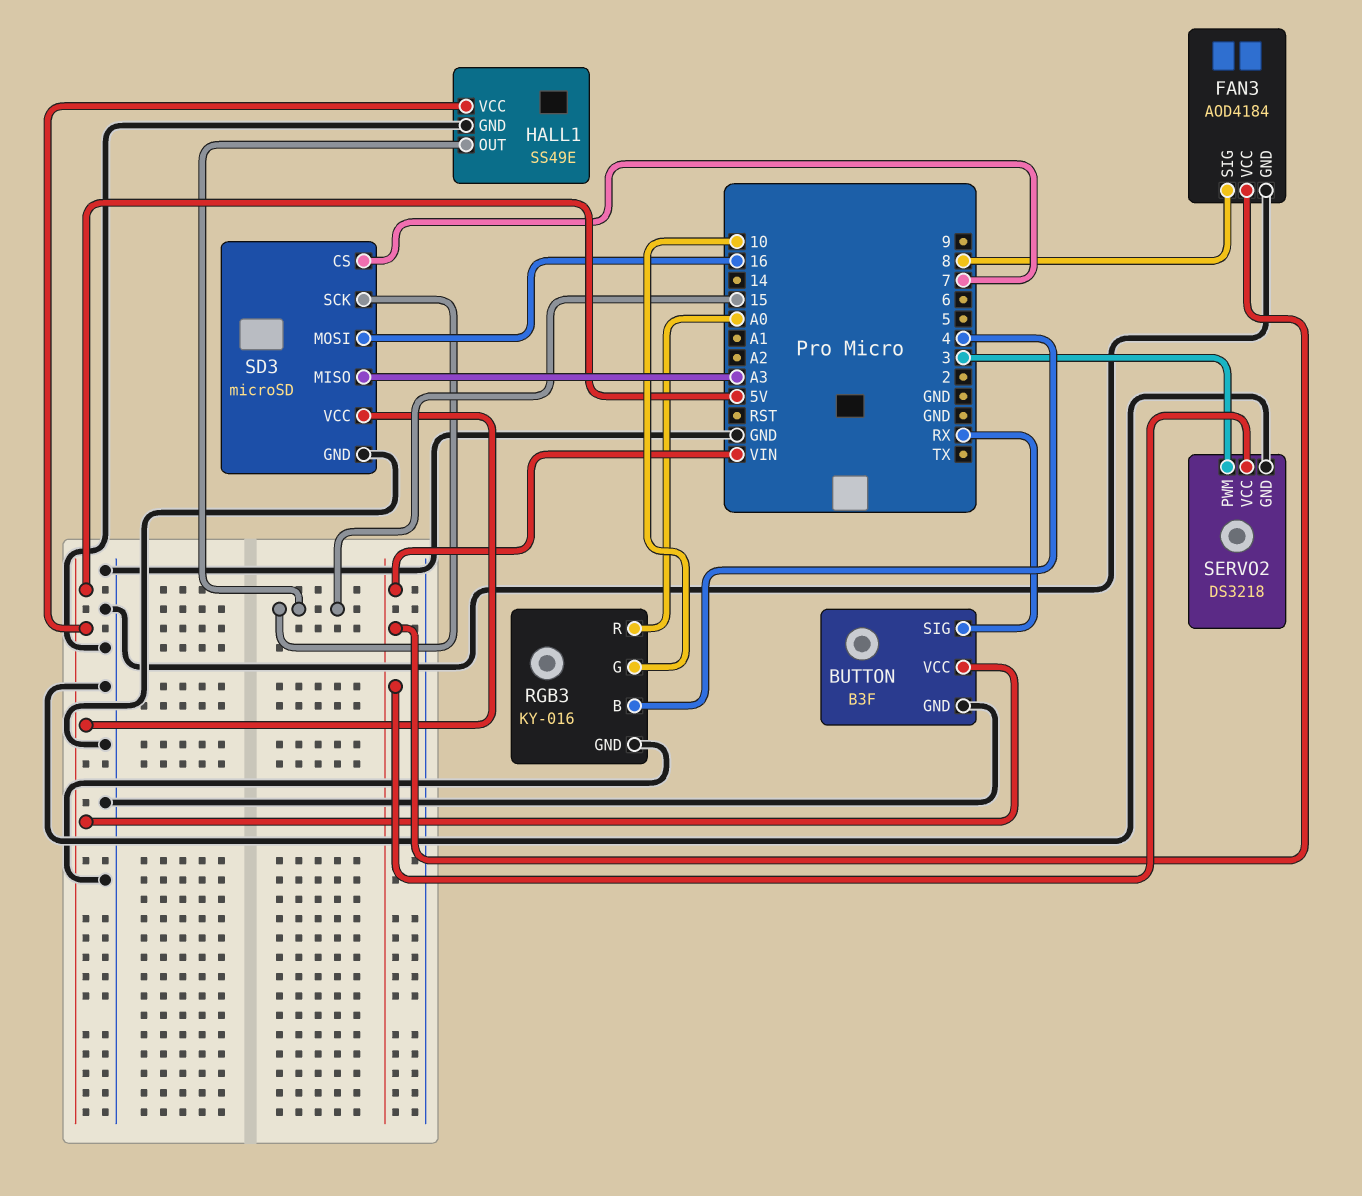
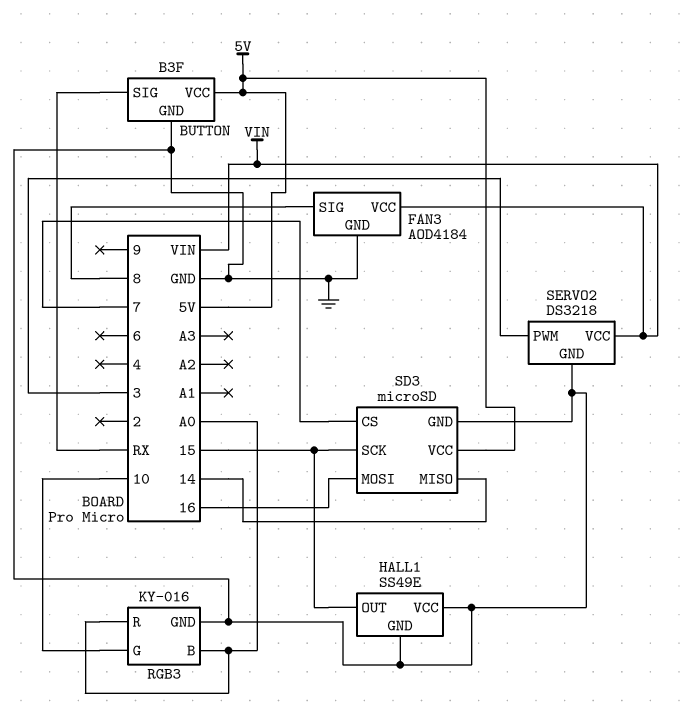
HALL1 pin VCC: 5V -> GND
RGB3 pin B: 4 -> A0
SD3 pin MISO: A3 -> 14

